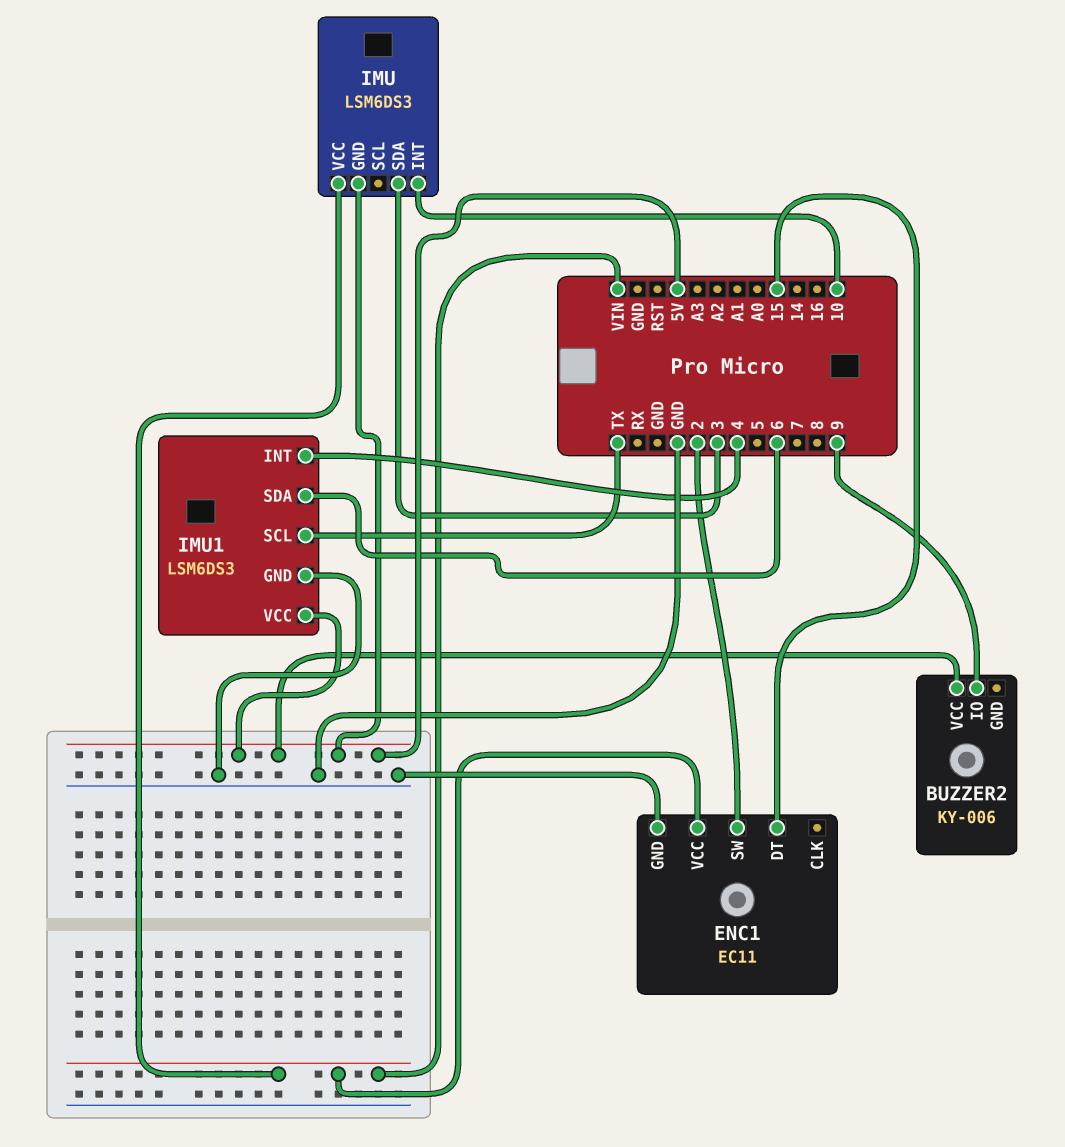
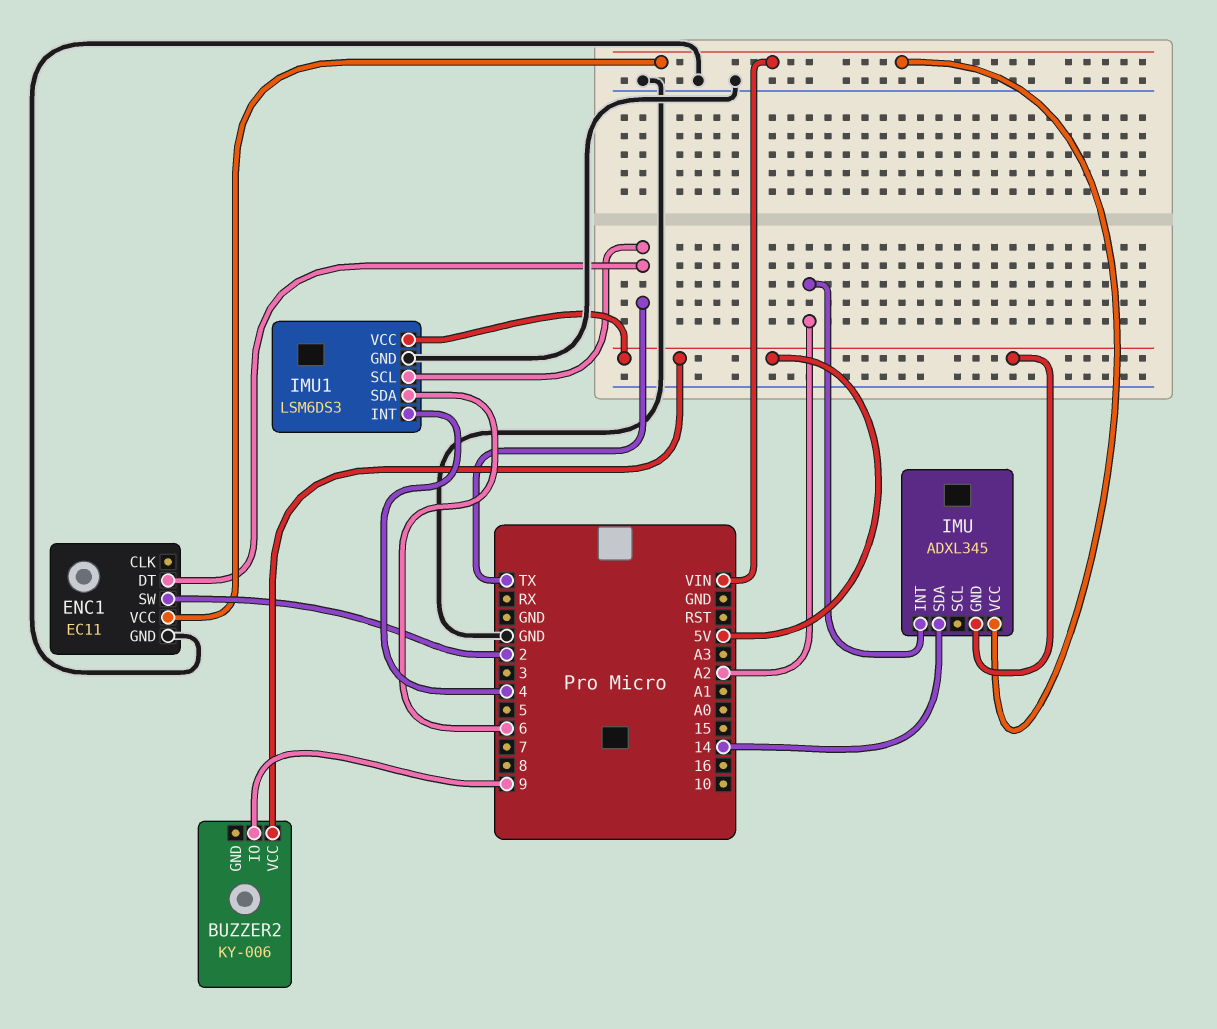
ENC1 pin DT: 15 -> TX
IMU: LSM6DS3 -> ADXL345
IMU pin INT: 10 -> A2
IMU pin SDA: 3 -> 14

